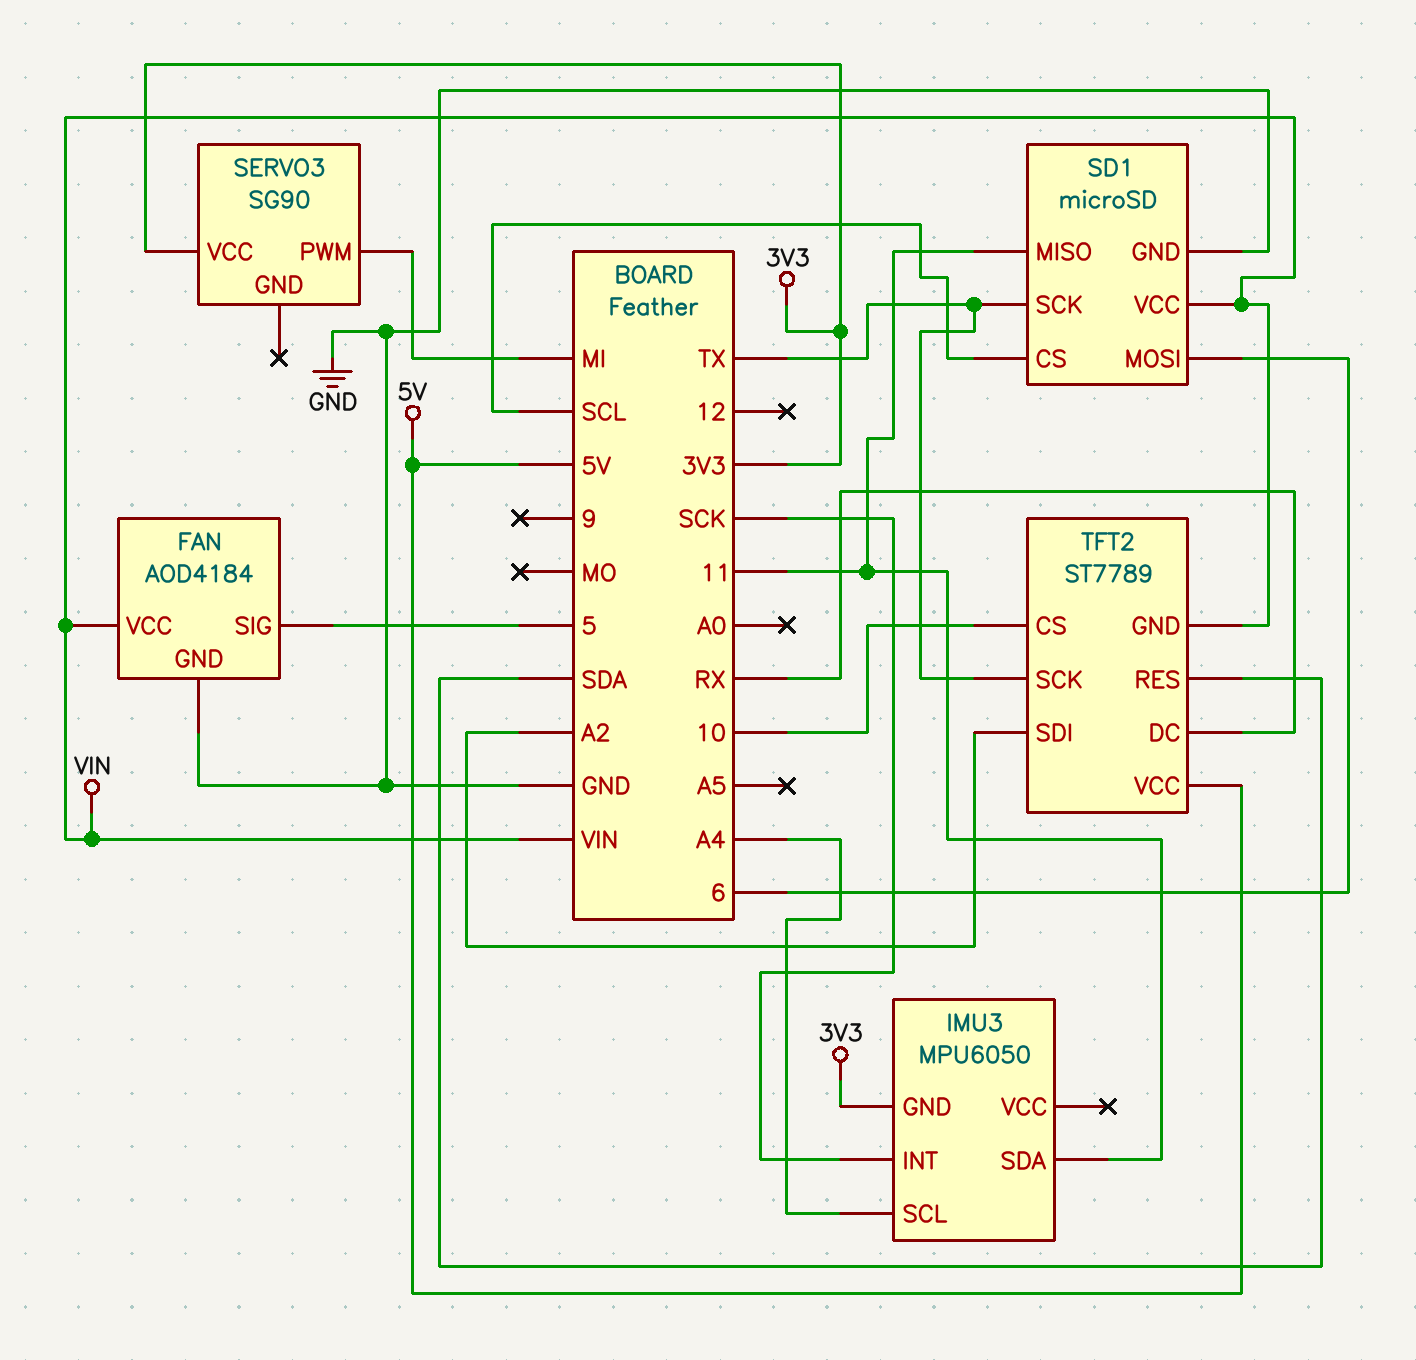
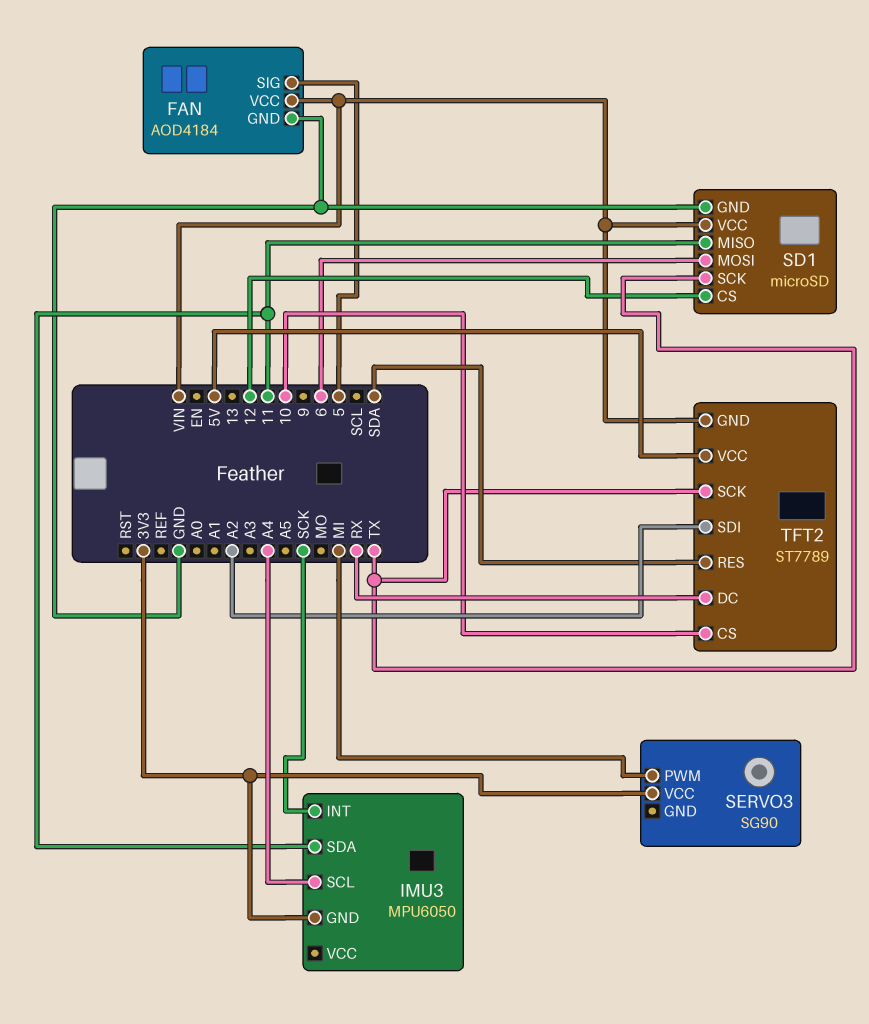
SD1 pin CS: SCL -> 12

